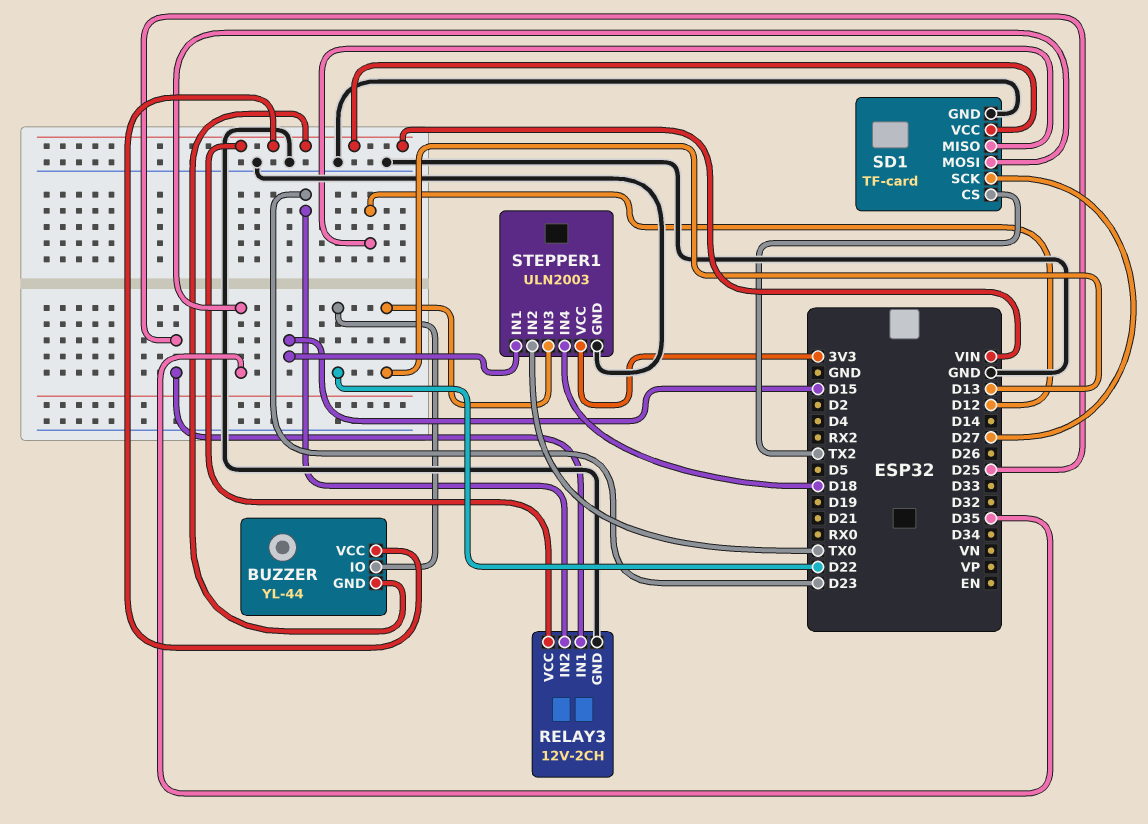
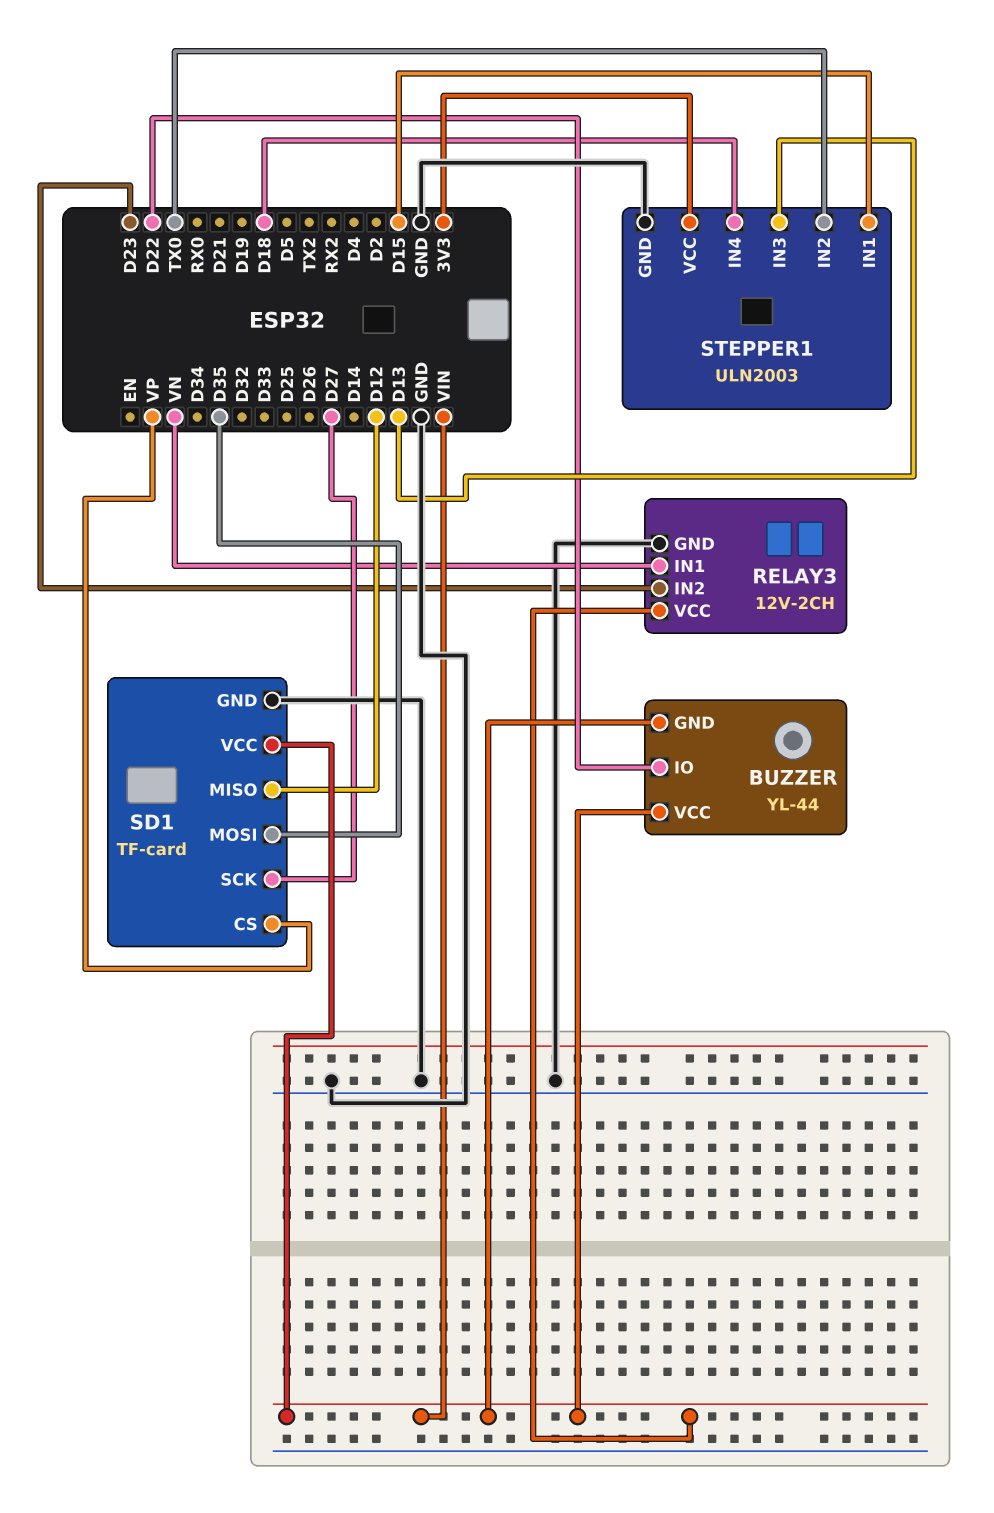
RELAY3 pin IN1: D25 -> VN
SD1 pin CS: TX2 -> VP

